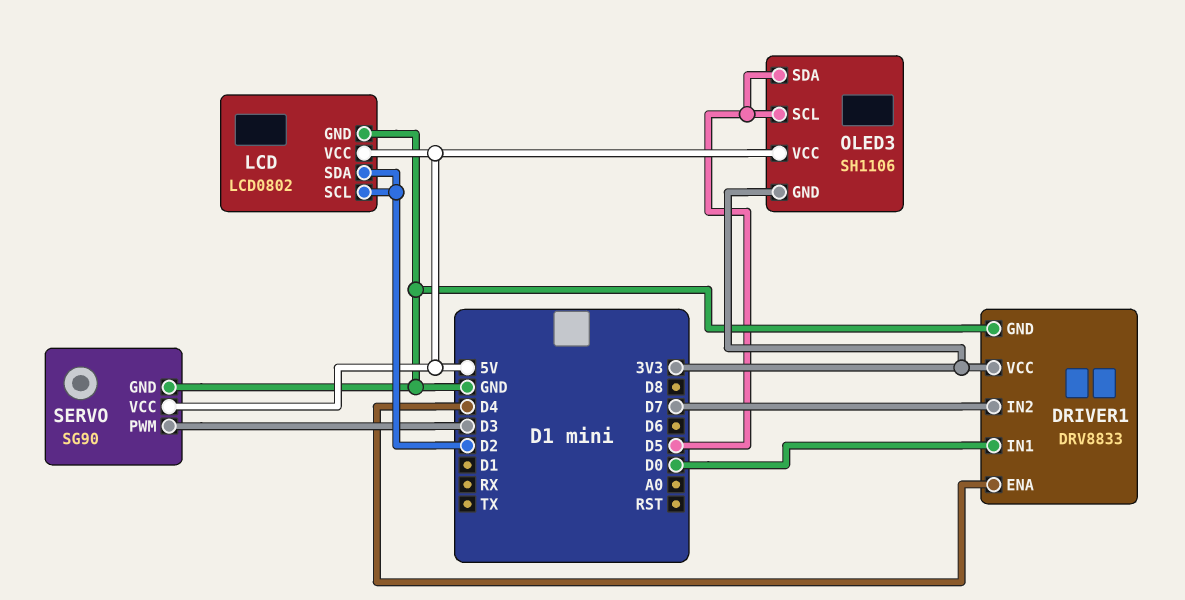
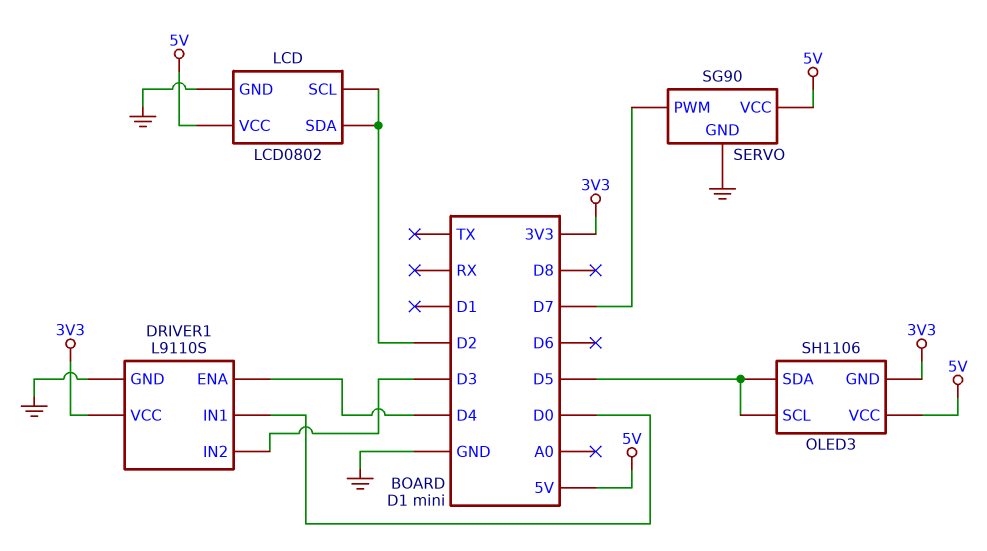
DRIVER1: DRV8833 -> L9110S
DRIVER1 pin IN2: D7 -> D3
SERVO pin PWM: D3 -> D7

